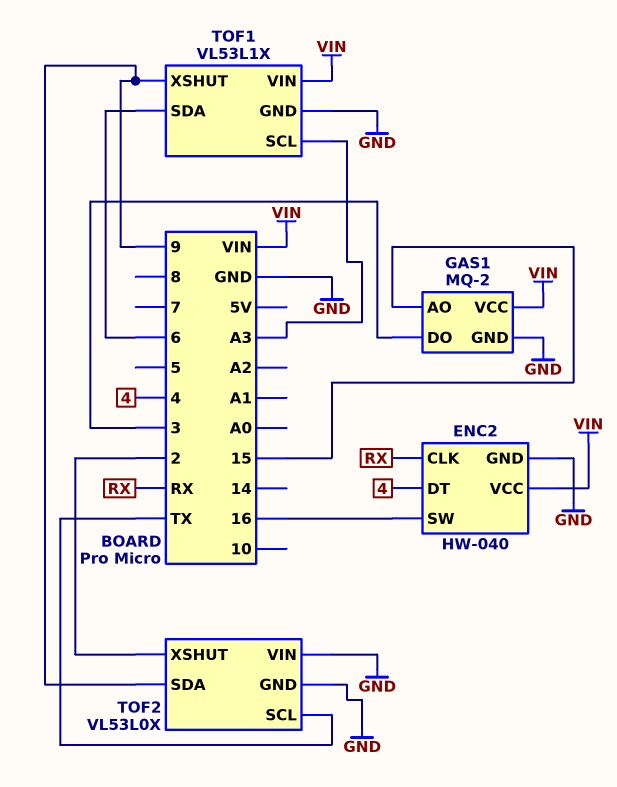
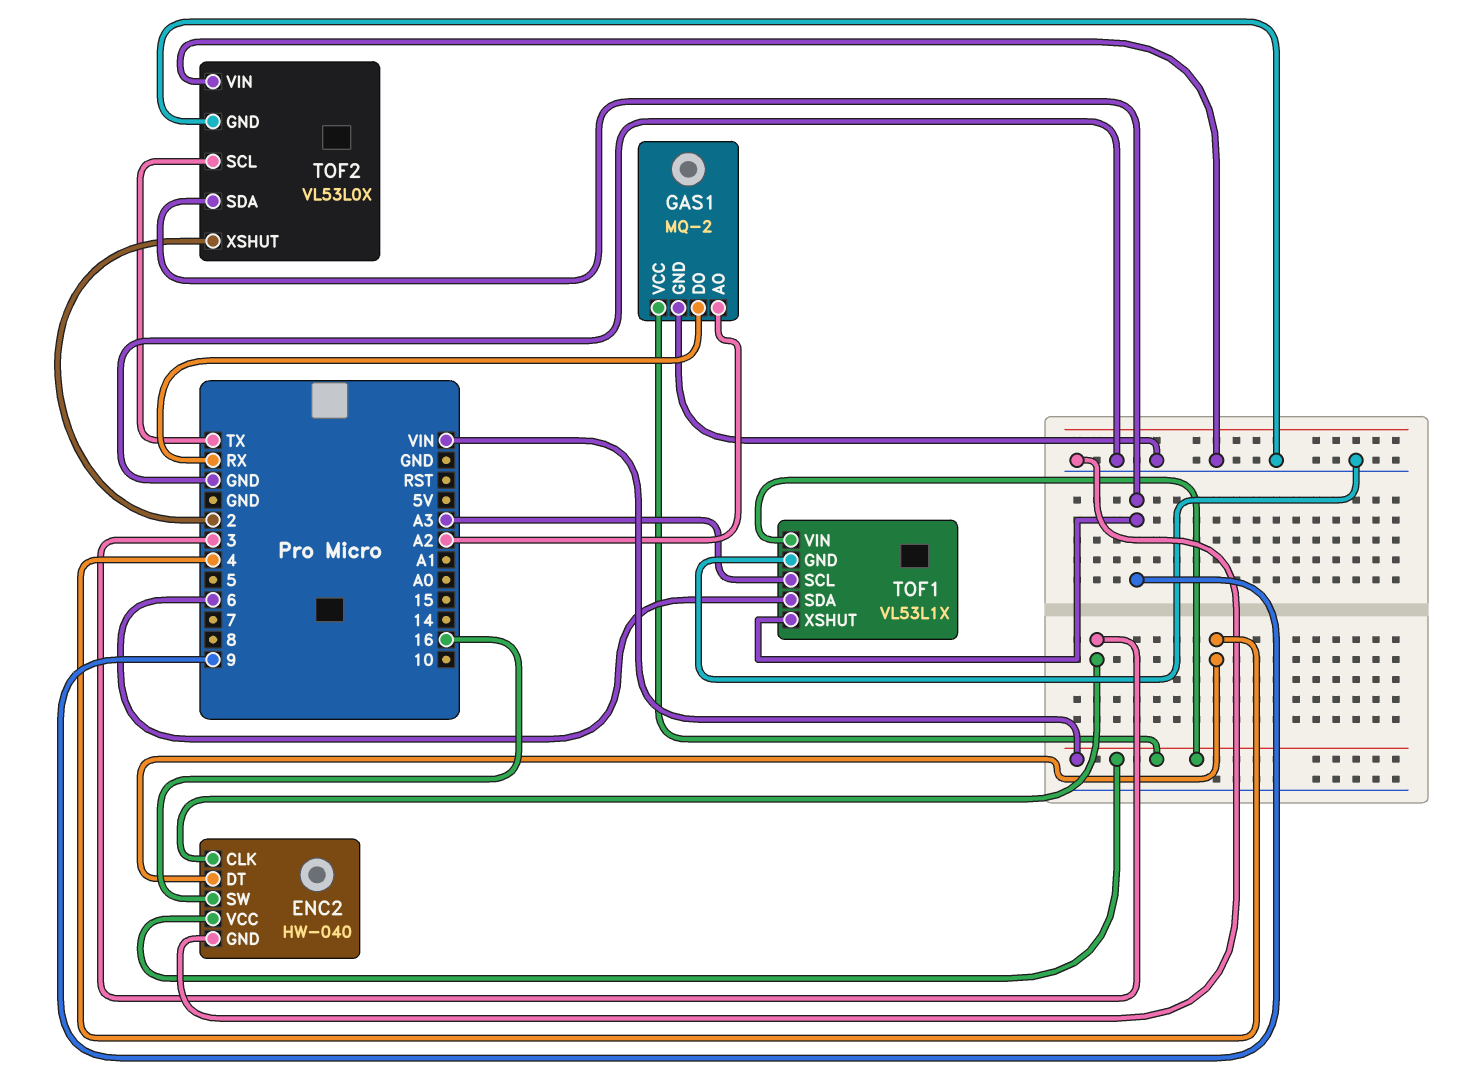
ENC2 pin CLK: RX -> 3
GAS1 pin AO: 15 -> A2
GAS1 pin DO: 3 -> RX

